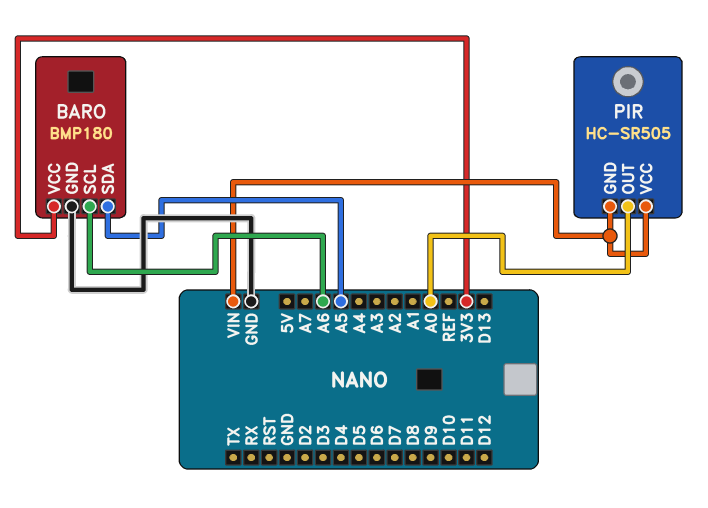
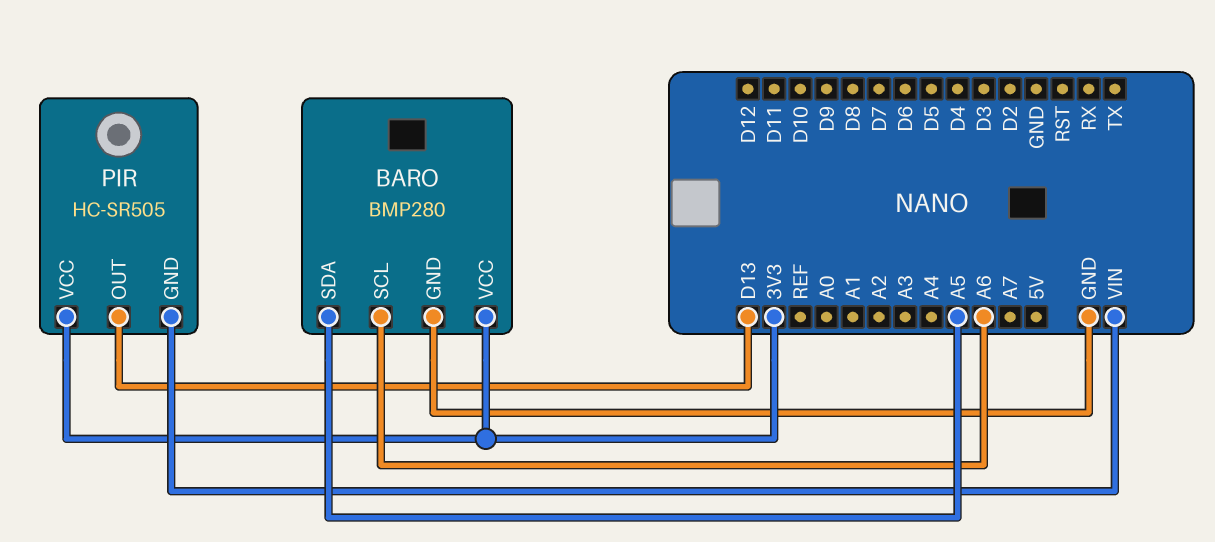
BARO: BMP180 -> BMP280
PIR pin OUT: A0 -> D13
PIR pin VCC: VIN -> 3V3

